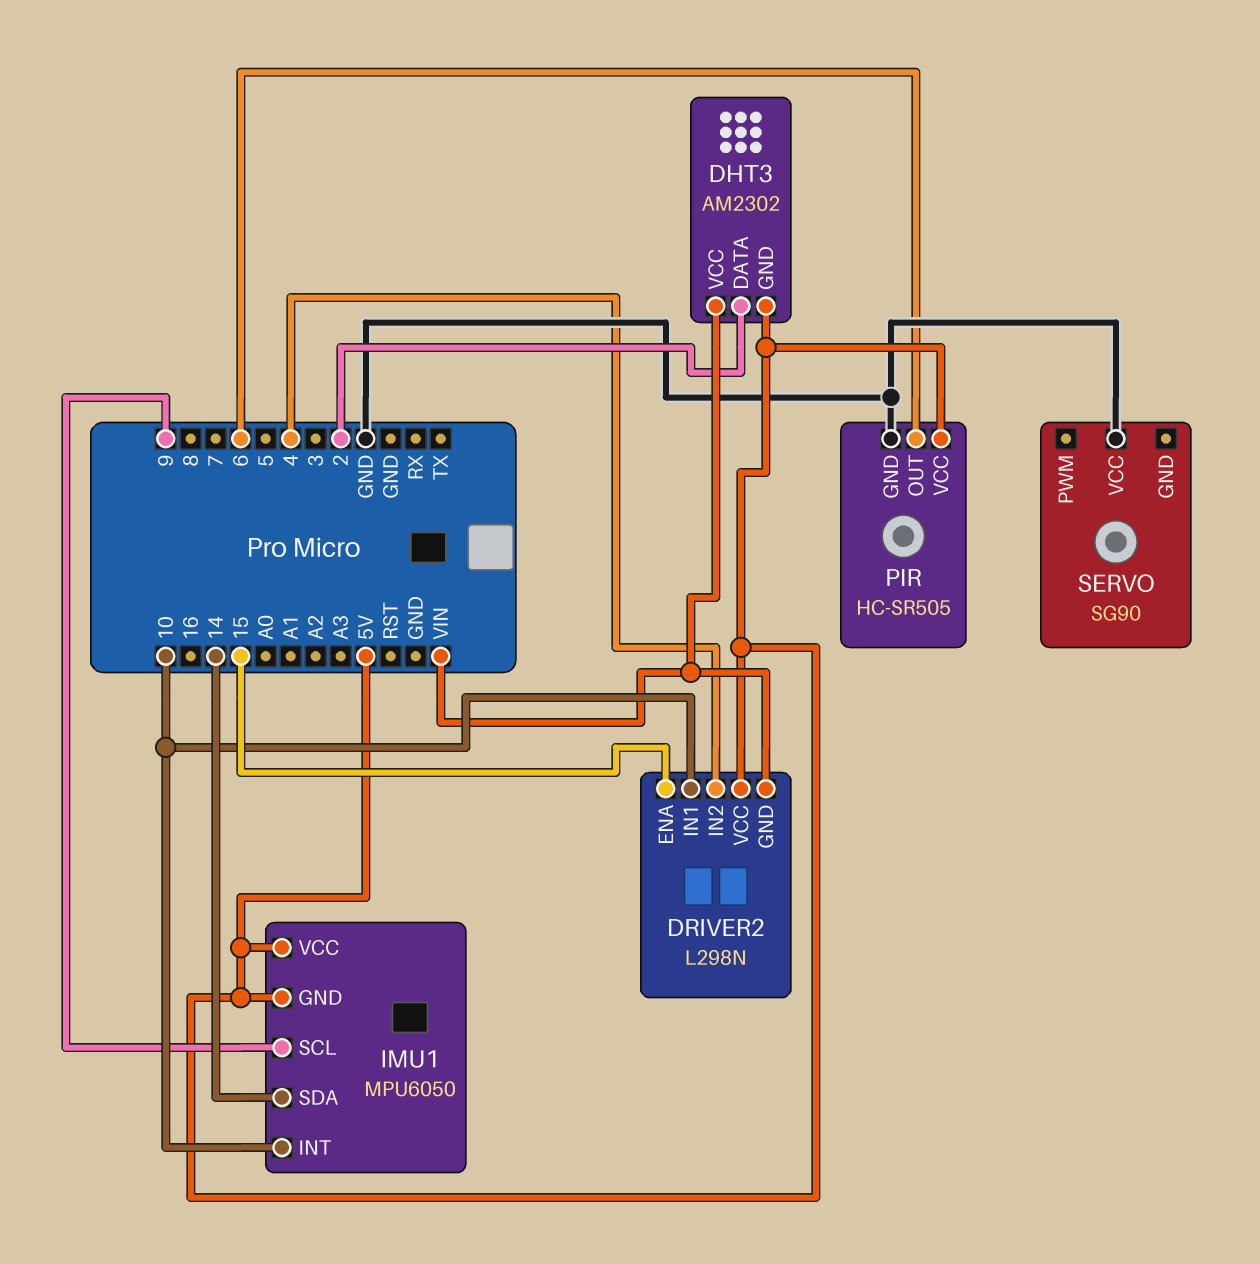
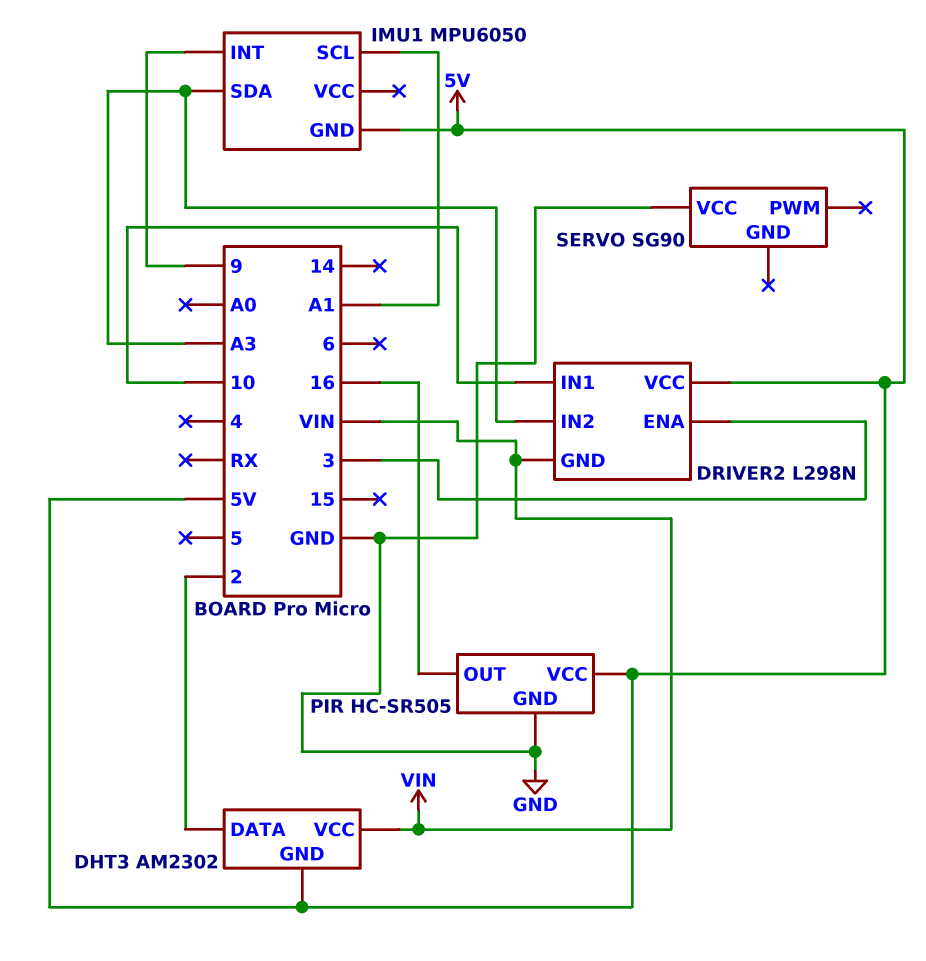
DRIVER2 pin ENA: 15 -> 3
DRIVER2 pin IN2: 4 -> A3
IMU1 pin INT: 10 -> 9
IMU1 pin SCL: 9 -> A1
IMU1 pin SDA: 14 -> A3
IMU1 pin VCC: 5V -> none
PIR pin OUT: 6 -> 16

